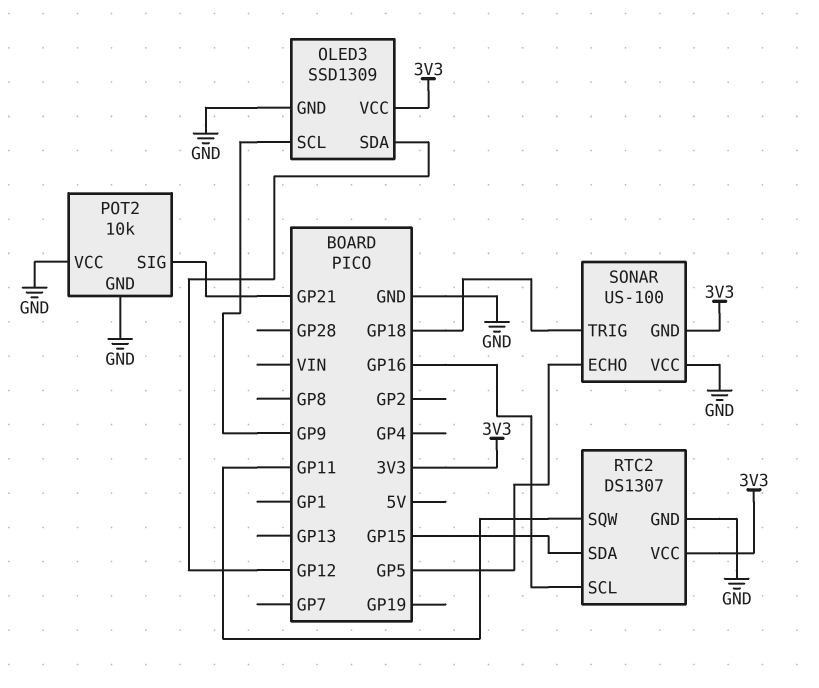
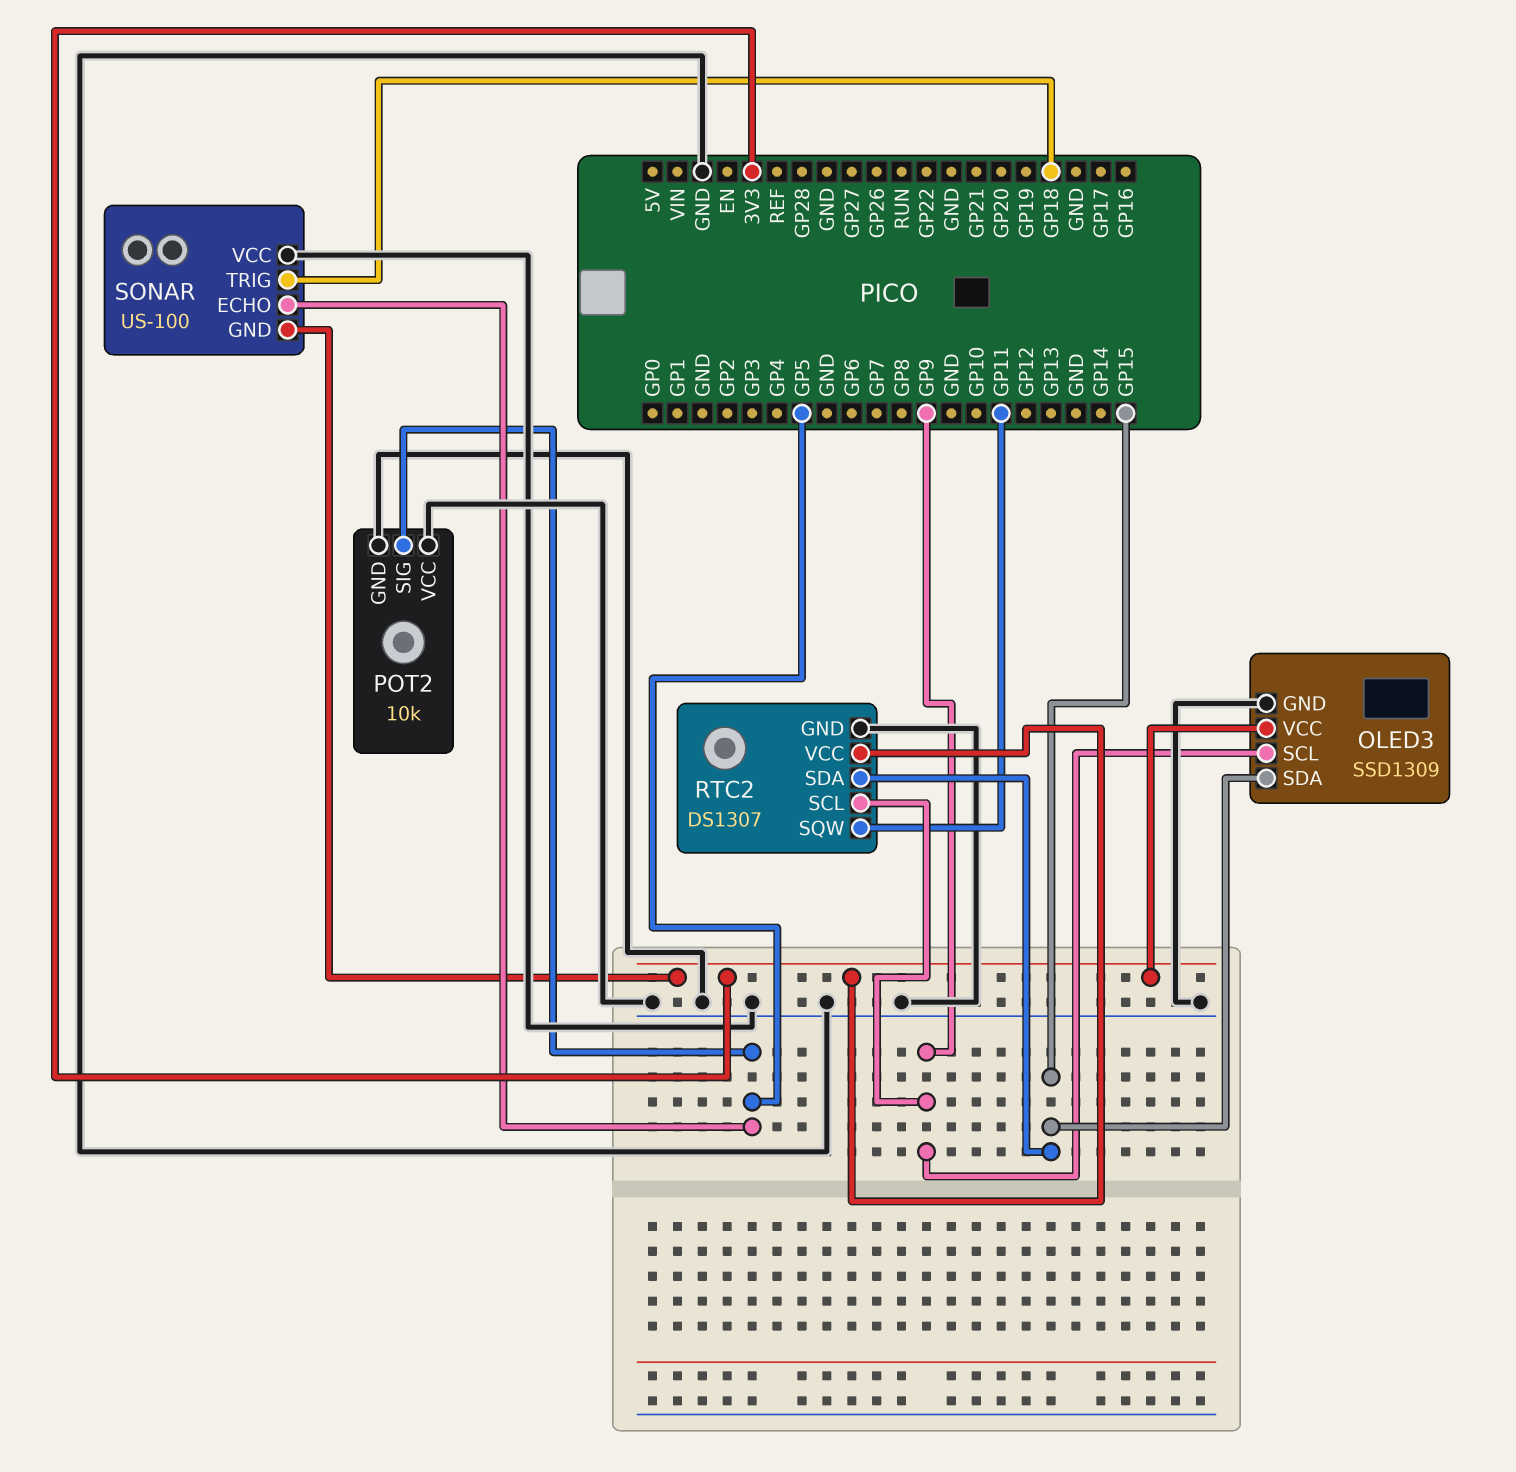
OLED3 pin SDA: GP12 -> GP15
POT2 pin SIG: GP21 -> GP5
RTC2 pin SCL: GP16 -> GP9

